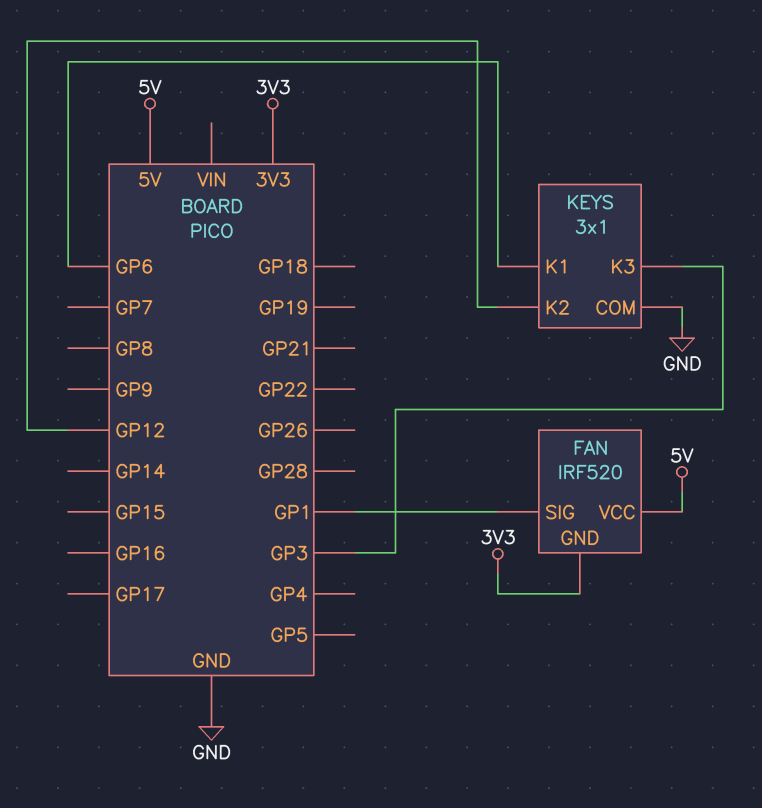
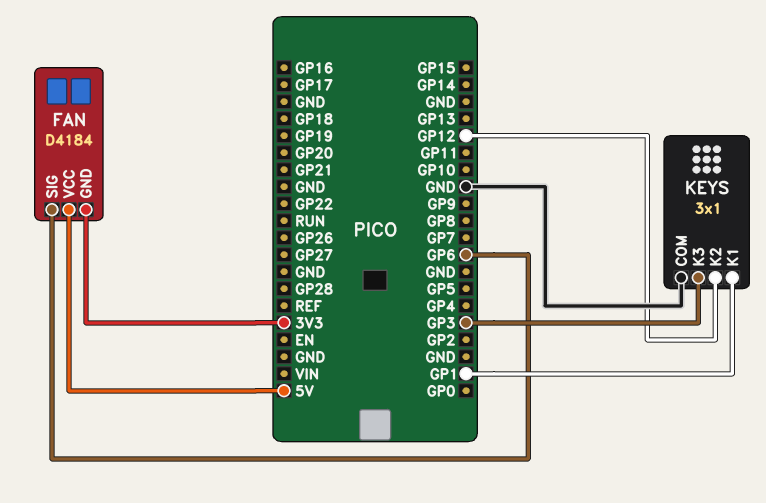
FAN: IRF520 -> D4184
FAN pin SIG: GP1 -> GP6
KEYS pin K1: GP6 -> GP1

